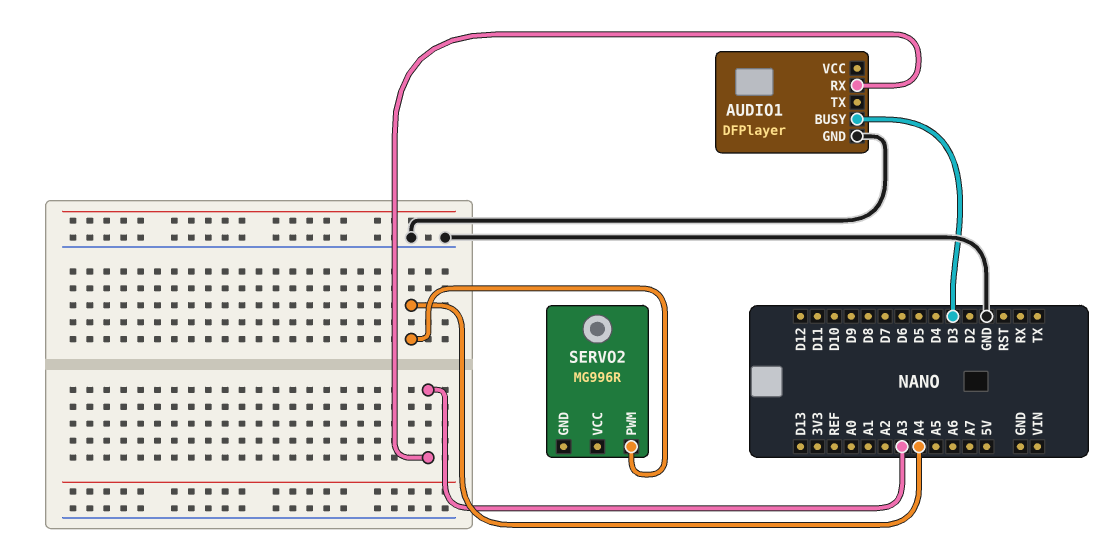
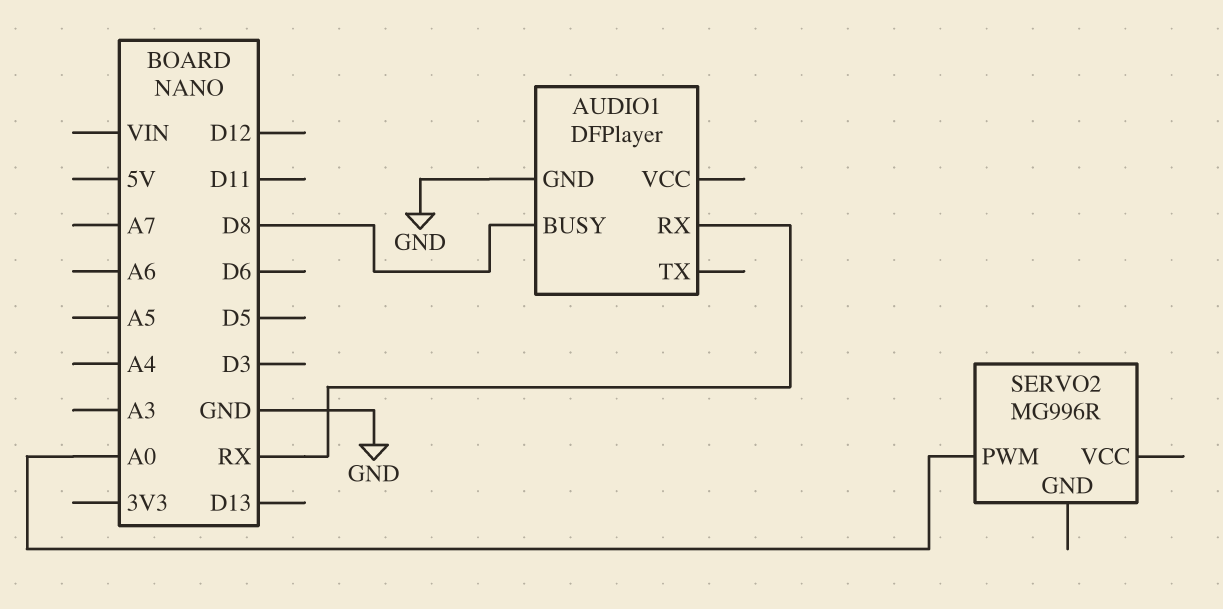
AUDIO1 pin BUSY: D3 -> D8
AUDIO1 pin RX: A3 -> RX
SERVO2 pin PWM: A4 -> A0

